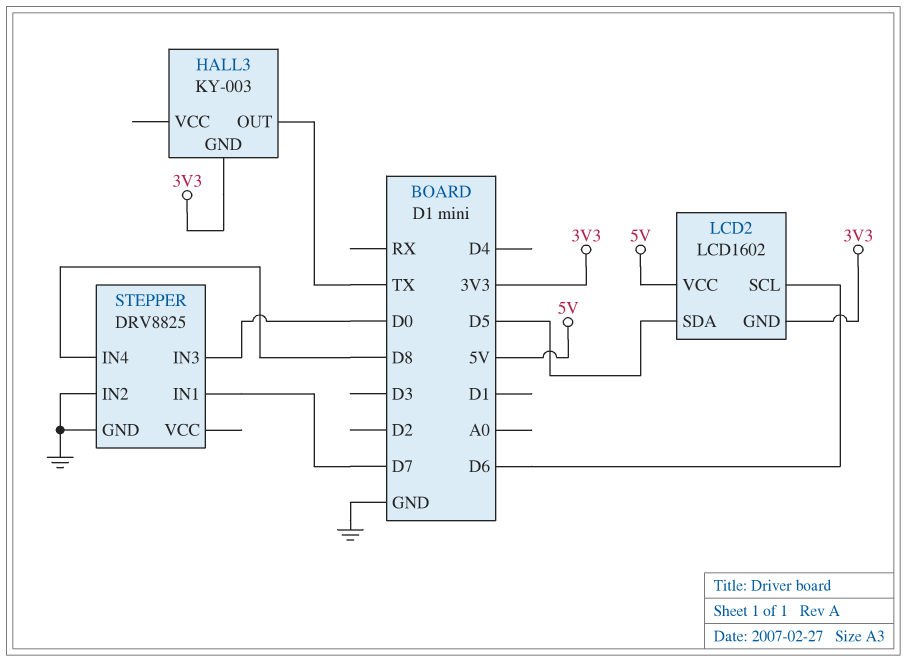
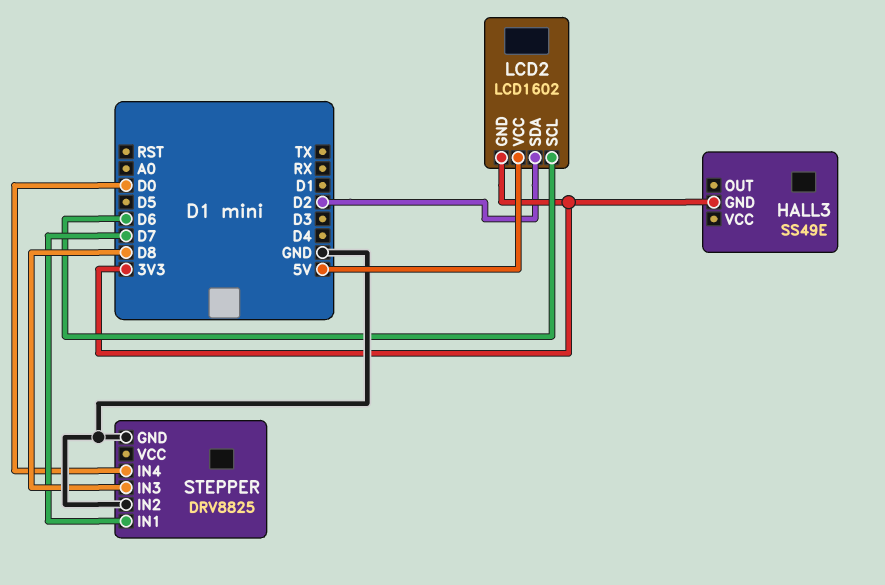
HALL3: KY-003 -> SS49E
HALL3 pin OUT: TX -> none
LCD2 pin SDA: D5 -> D2
STEPPER pin IN3: D0 -> D8
STEPPER pin IN4: D8 -> D0

